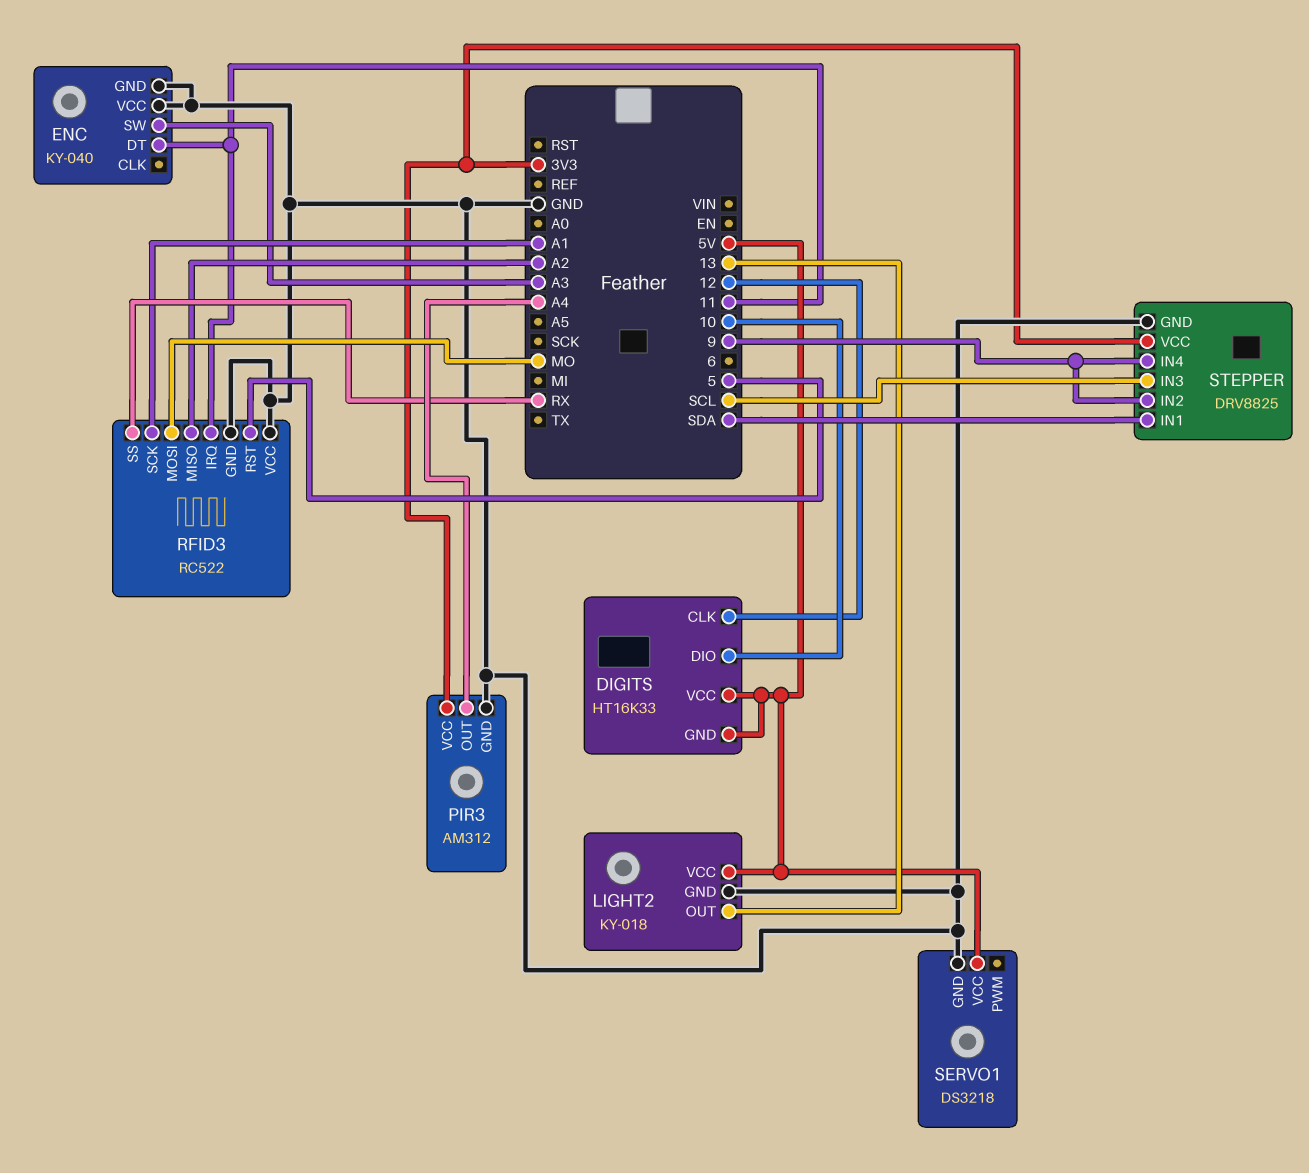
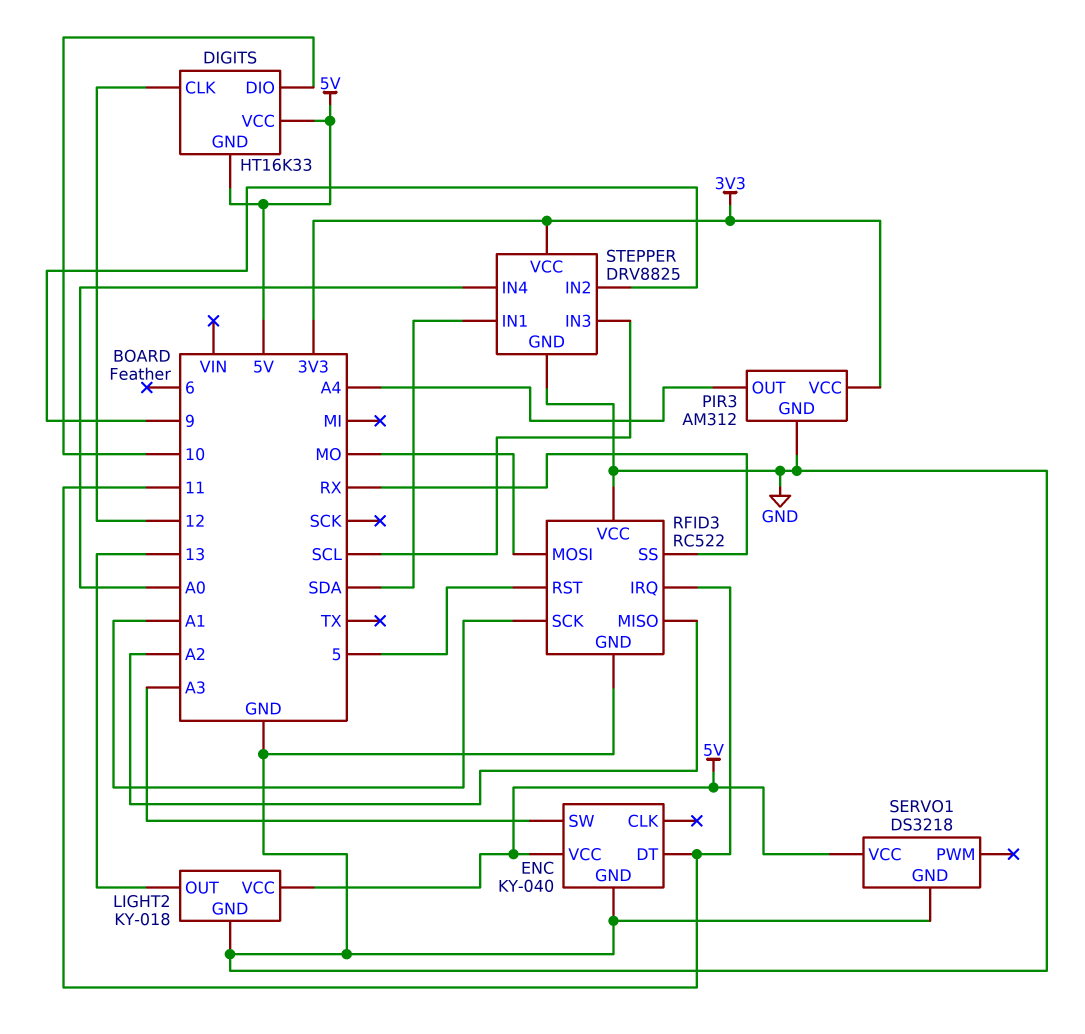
ENC pin VCC: GND -> 5V
STEPPER pin IN4: 9 -> A0

